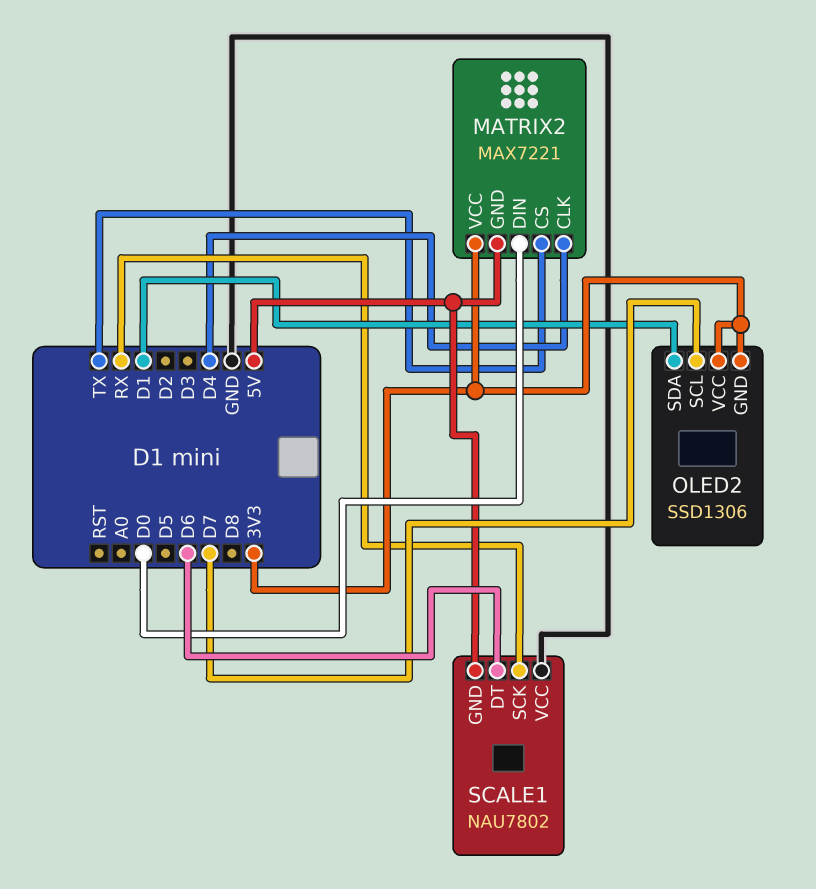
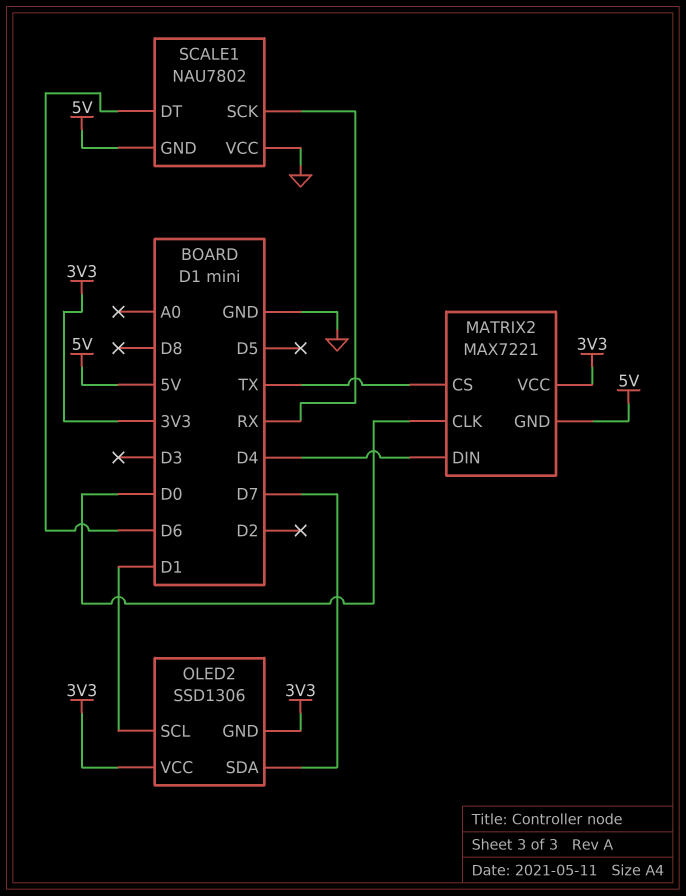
MATRIX2 pin CLK: D4 -> D0
MATRIX2 pin DIN: D0 -> D4
OLED2 pin SCL: D7 -> D1
OLED2 pin SDA: D1 -> D7

